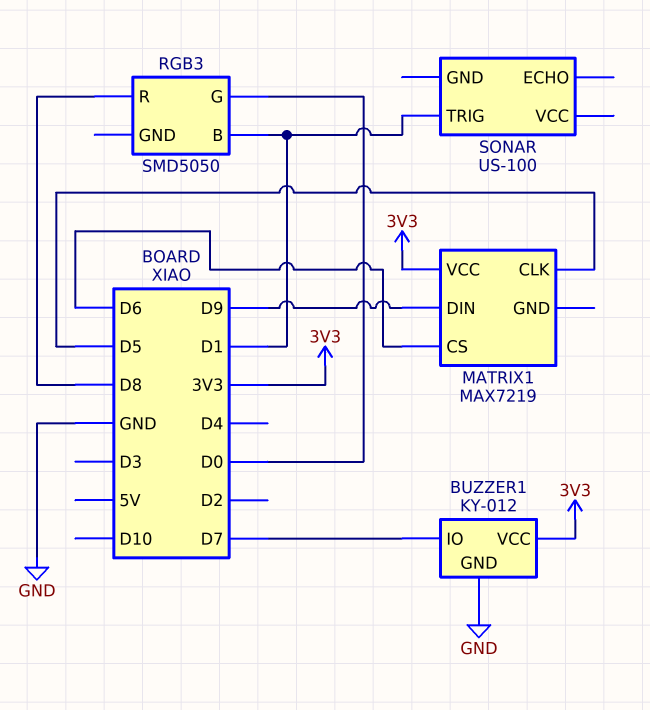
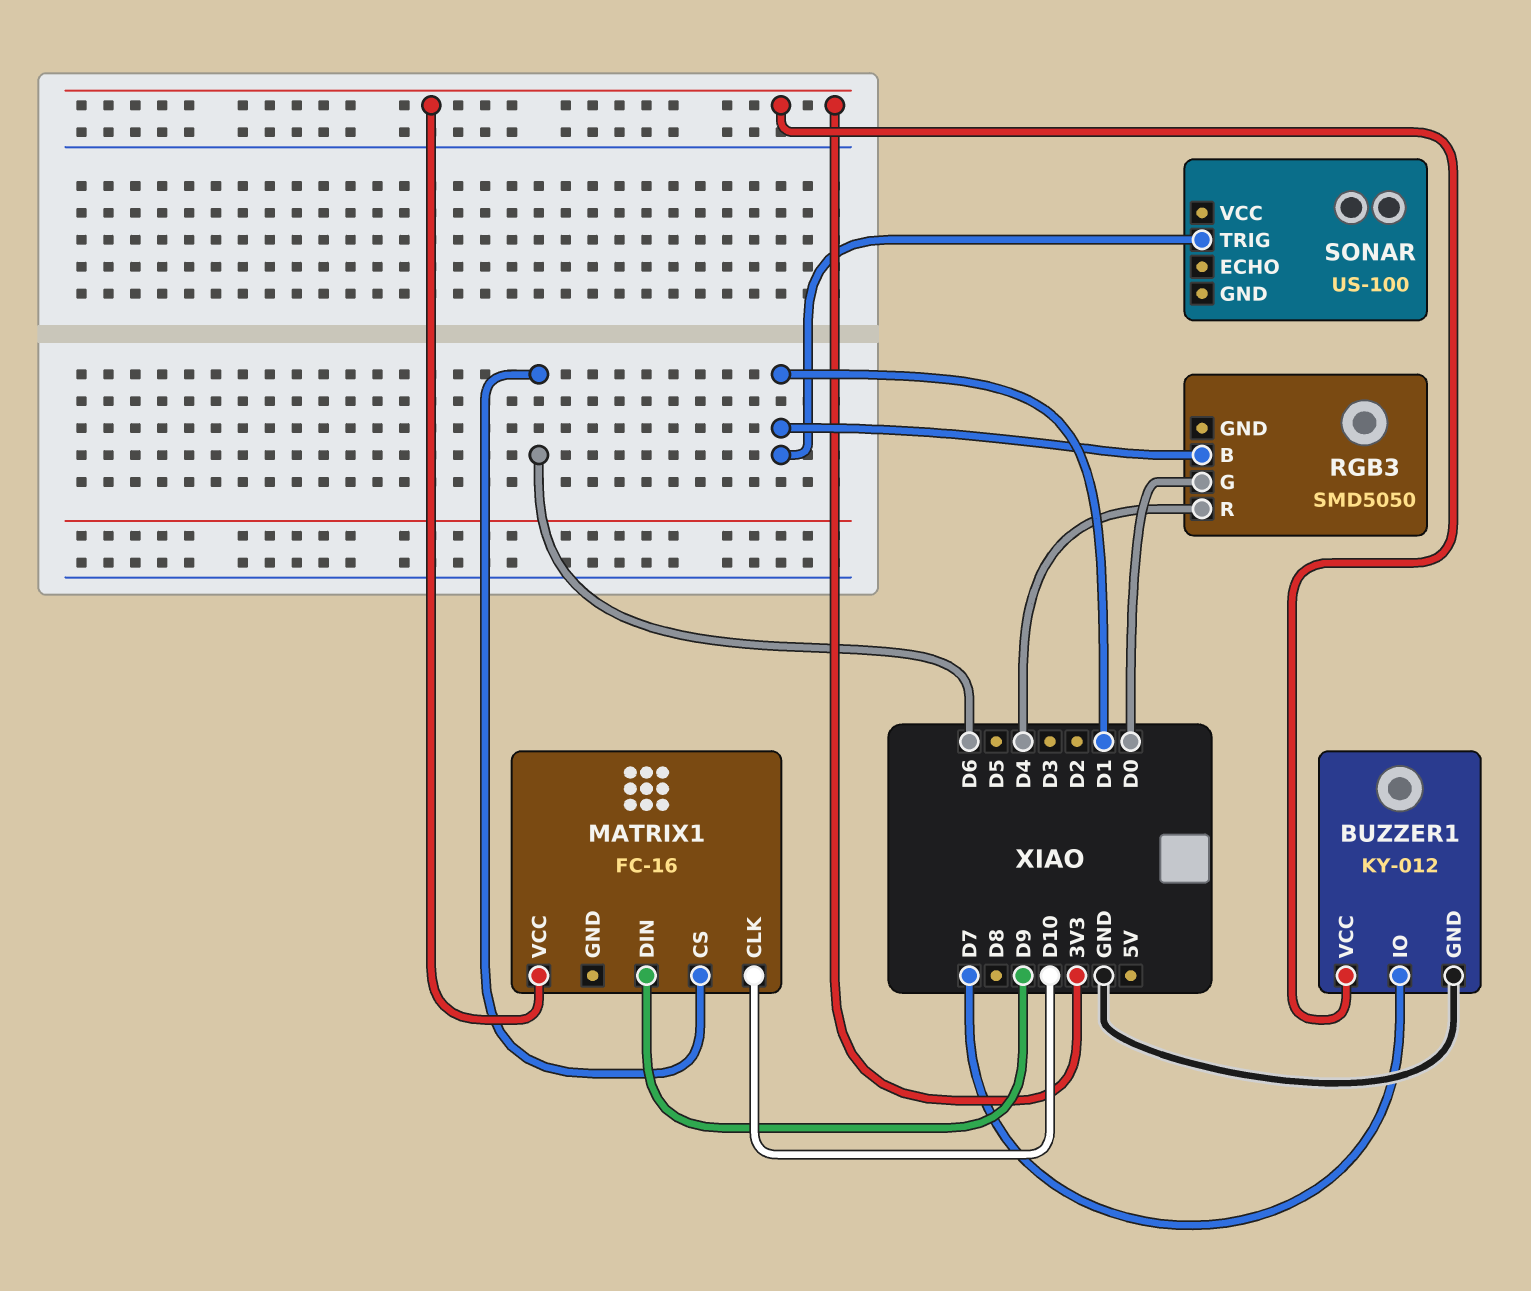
MATRIX1: MAX7219 -> FC-16
MATRIX1 pin CLK: D5 -> D10
RGB3 pin R: D8 -> D4

